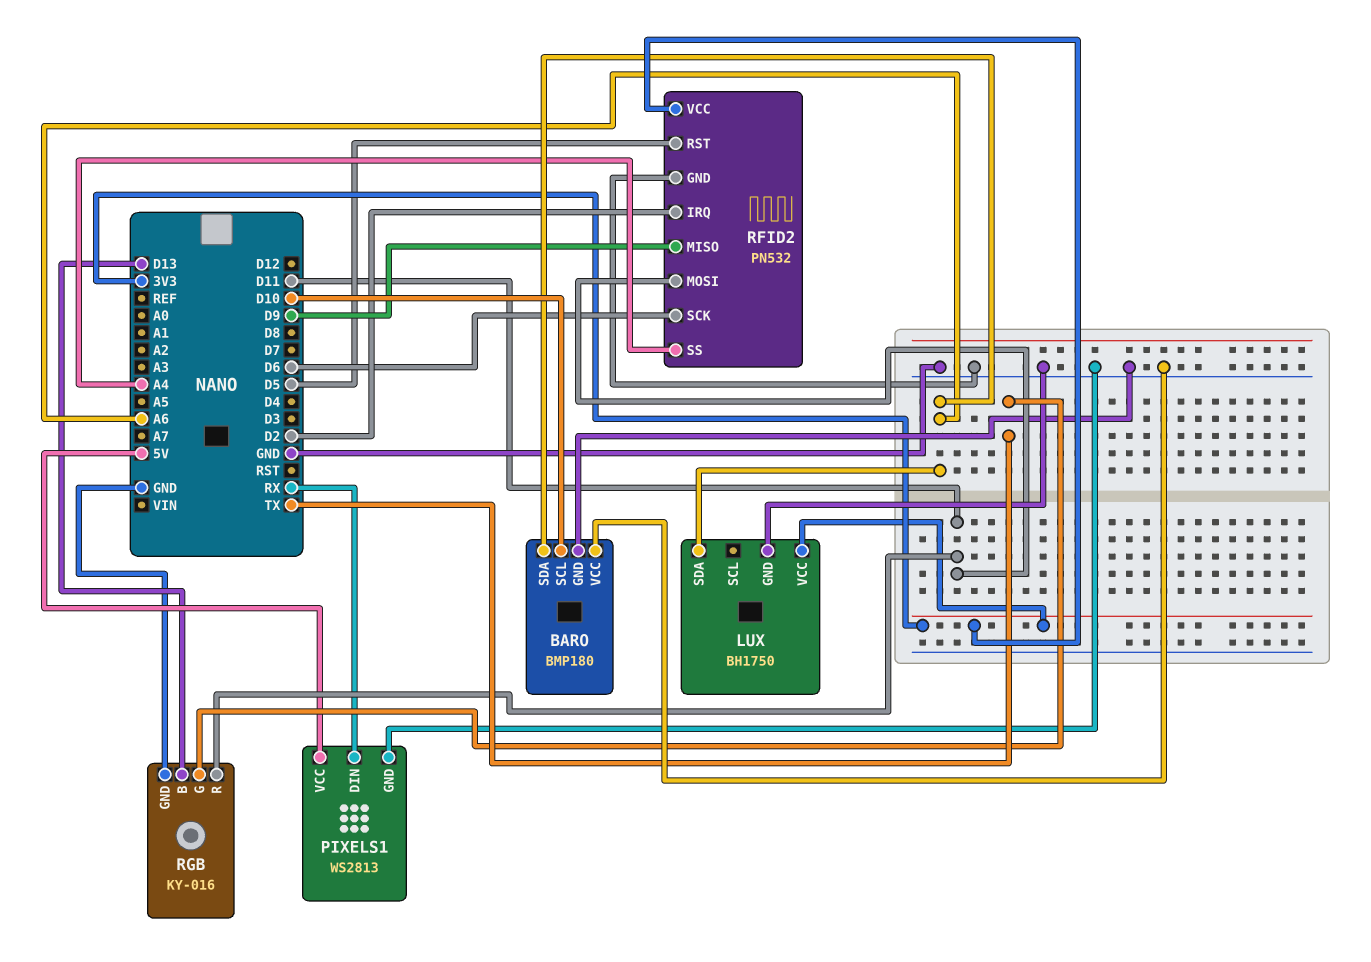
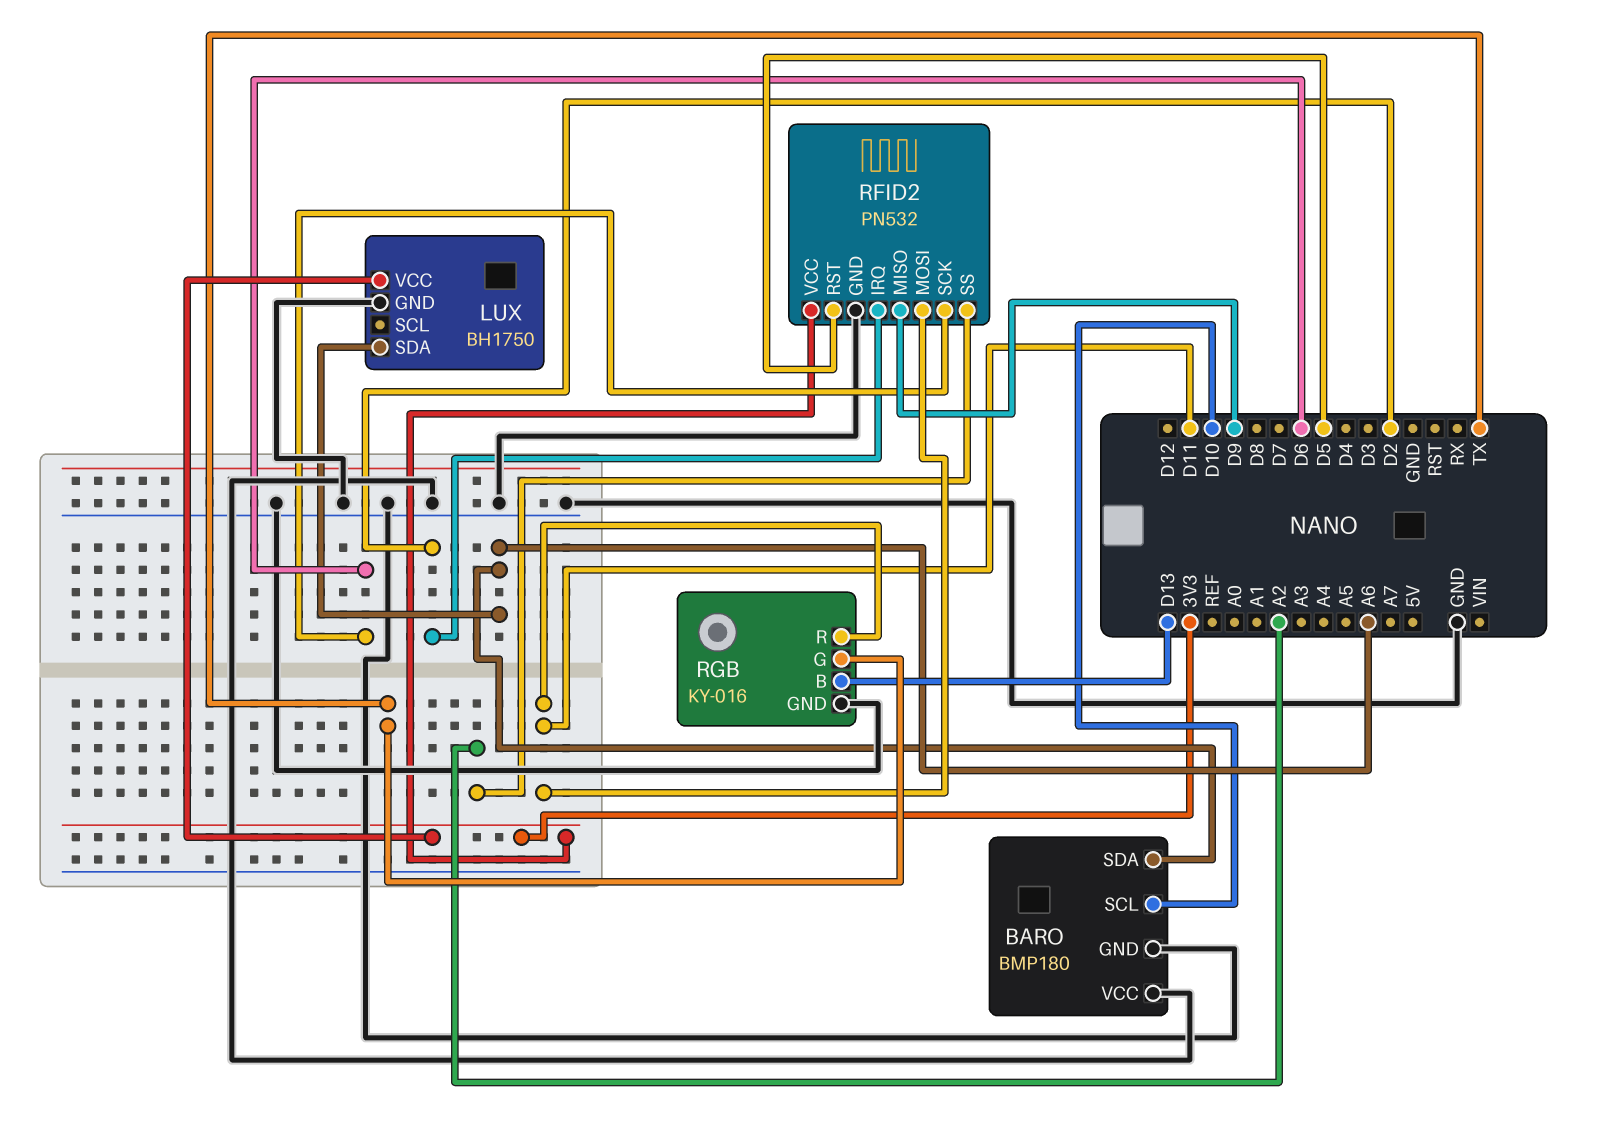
PIXELS1: WS2813 -> none
PIXELS1 pin DIN: RX -> none
PIXELS1 pin GND: GND -> none
PIXELS1 pin VCC: 5V -> none
RFID2 pin SS: A4 -> A2

